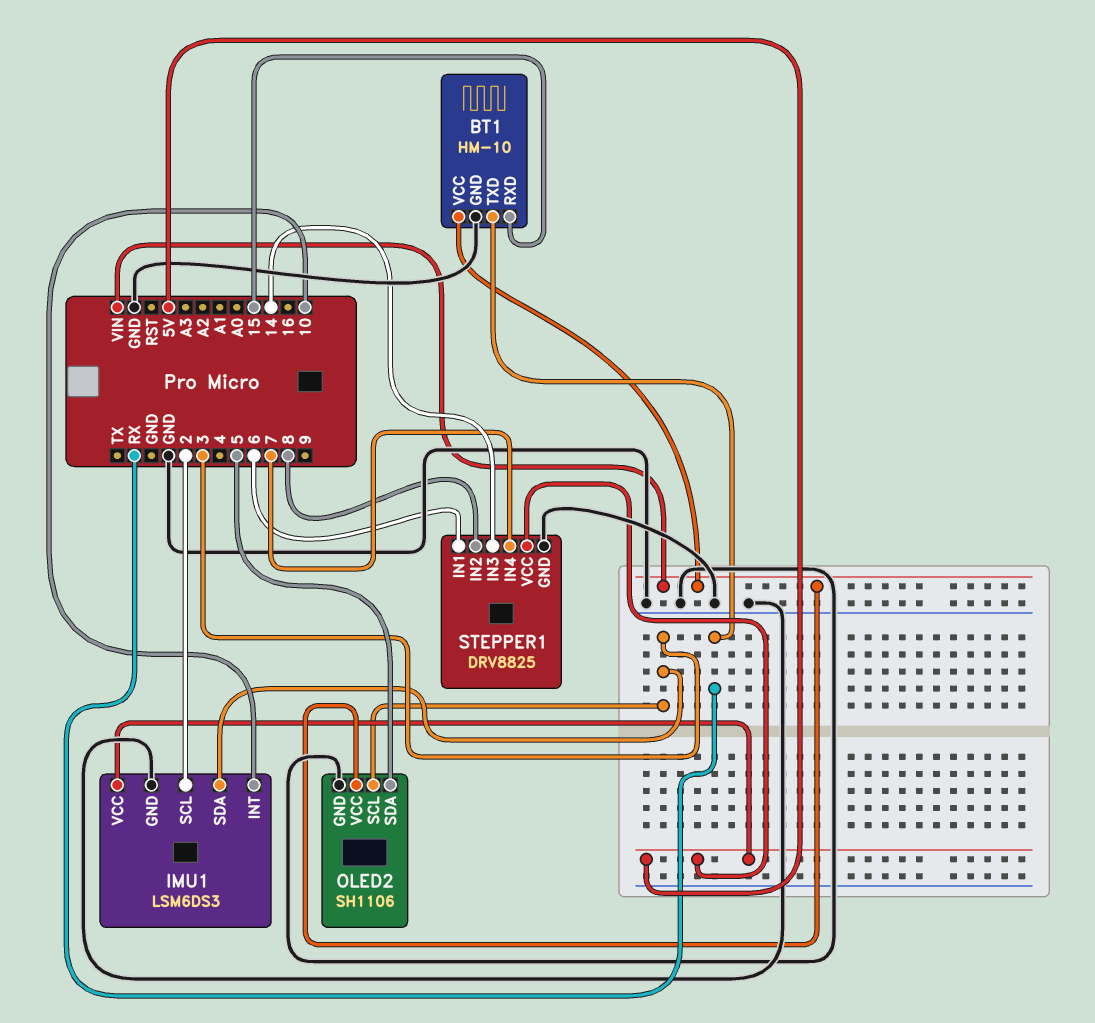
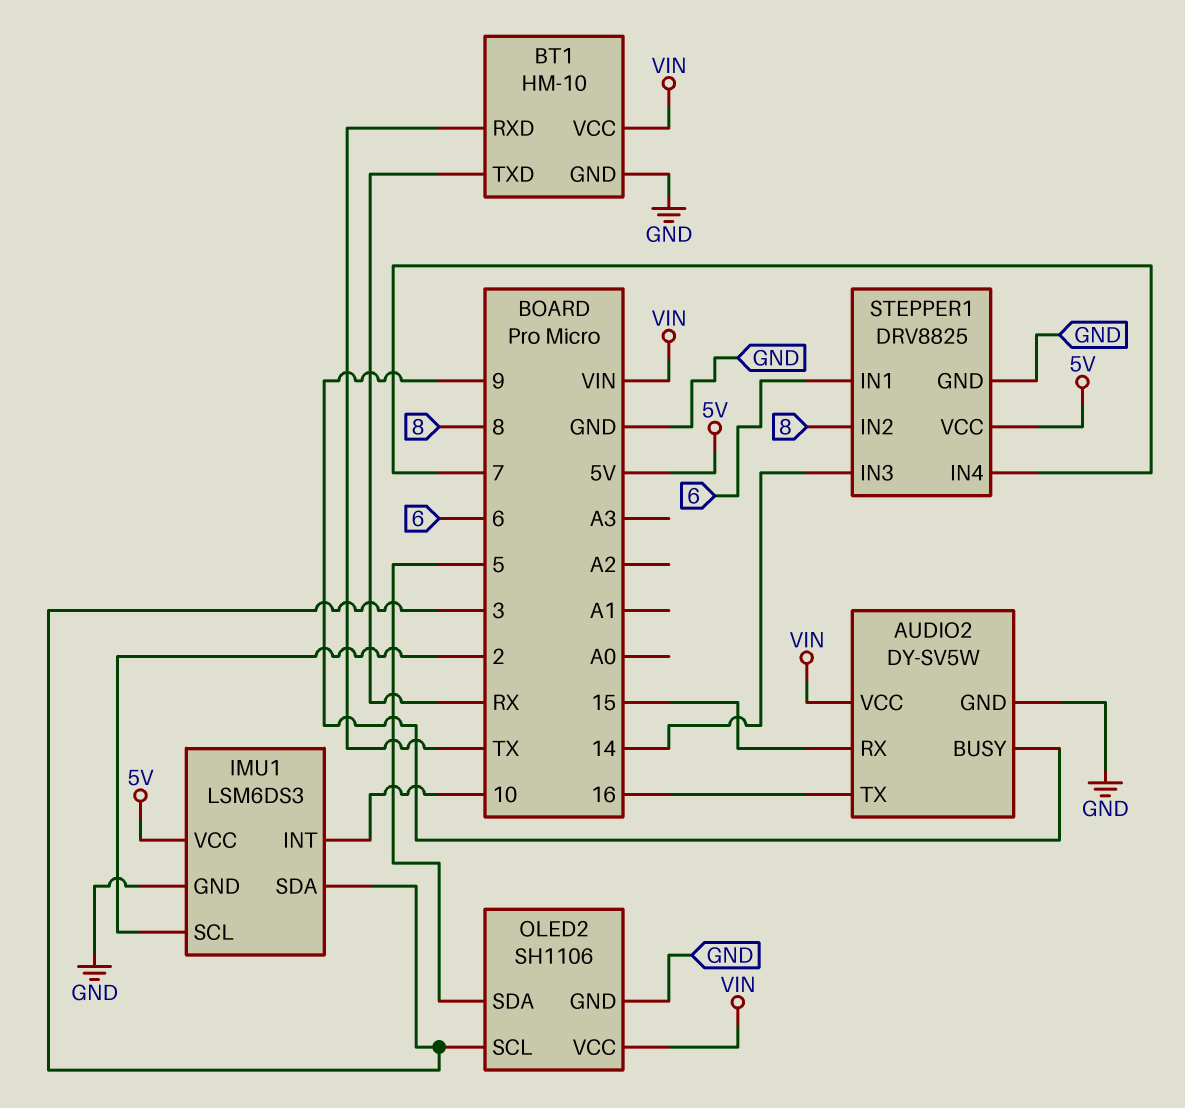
AUDIO2: none -> DY-SV5W
AUDIO2 pin BUSY: none -> 9
AUDIO2 pin GND: none -> GND
AUDIO2 pin RX: none -> 15
AUDIO2 pin TX: none -> 16
AUDIO2 pin VCC: none -> VIN
BT1 pin RXD: 15 -> TX

